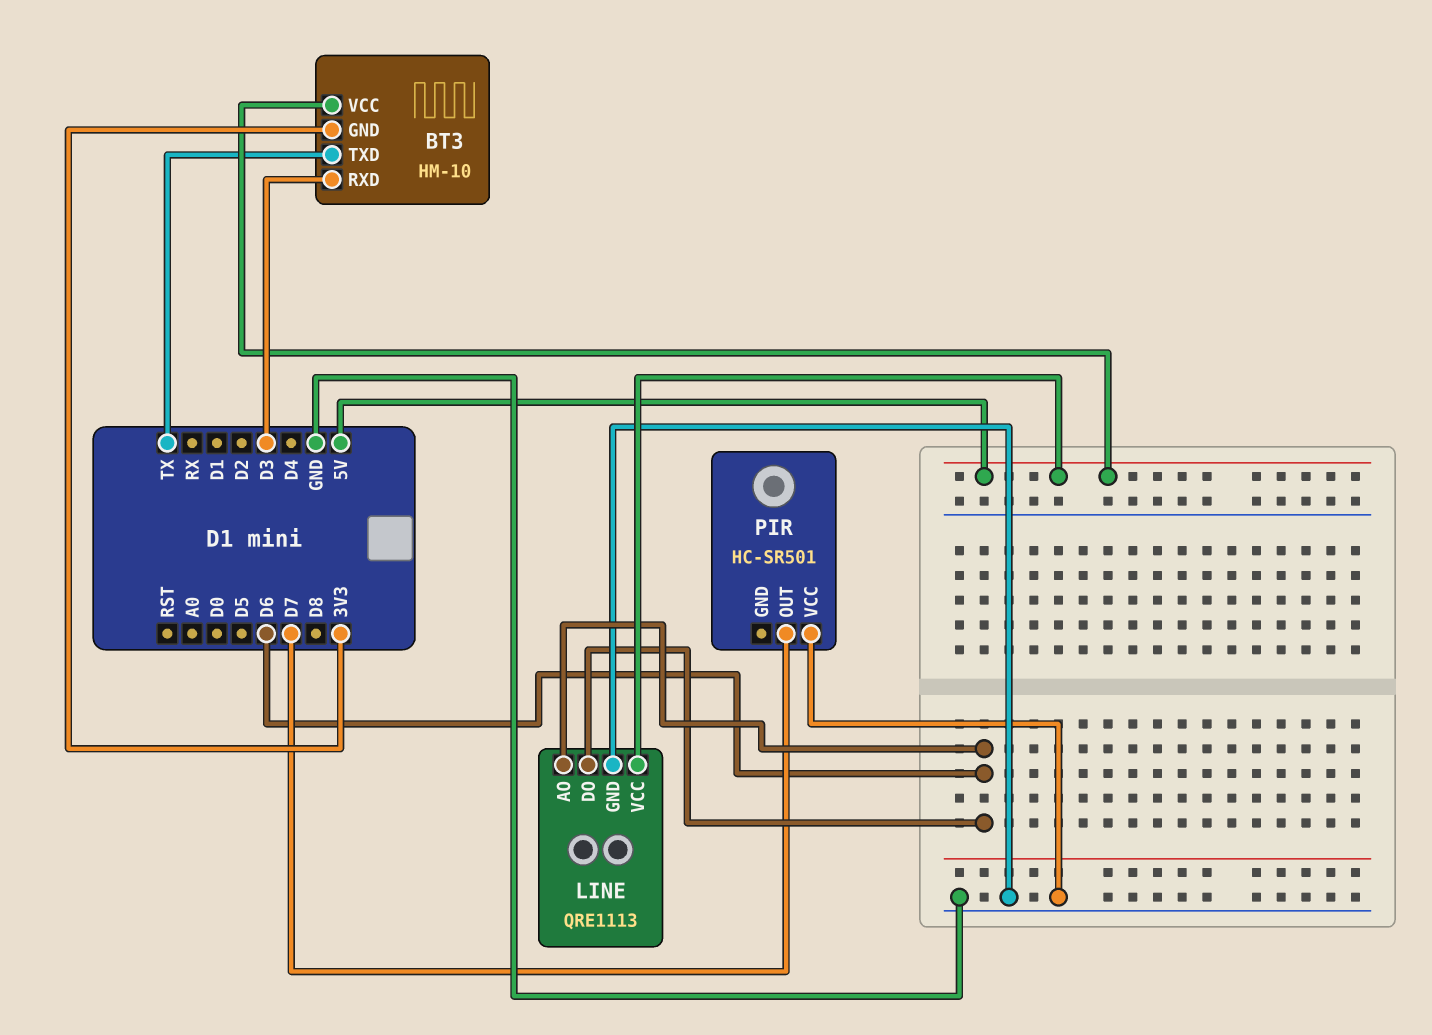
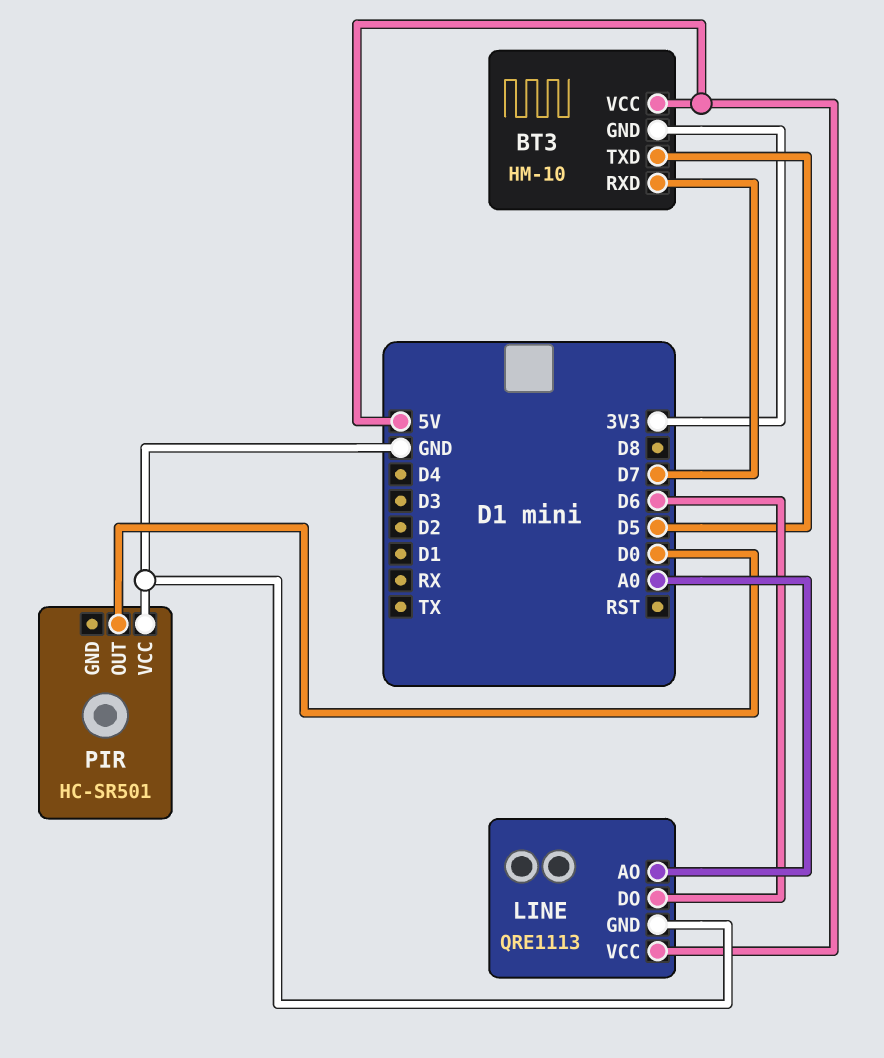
BT3 pin RXD: D3 -> D7
BT3 pin TXD: TX -> D5
LINE pin AO: D6 -> A0
PIR pin OUT: D7 -> D0

